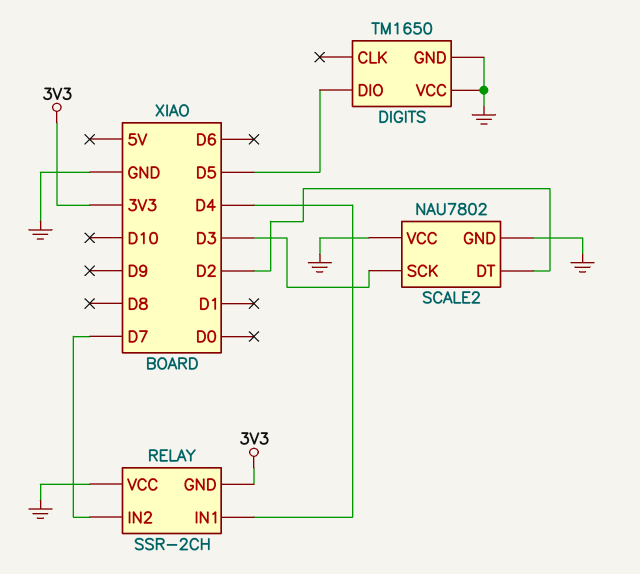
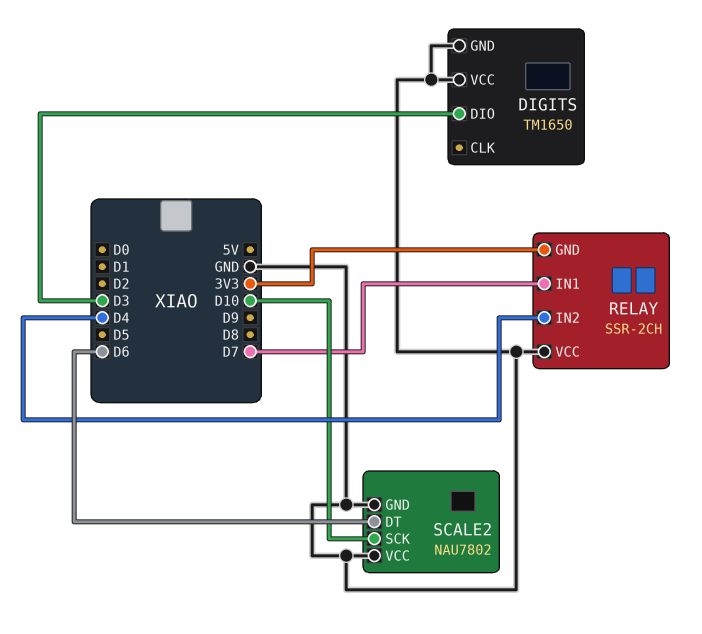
DIGITS pin DIO: D5 -> D3
RELAY pin IN1: D4 -> D7
RELAY pin IN2: D7 -> D4
SCALE2 pin DT: D2 -> D6
SCALE2 pin SCK: D3 -> D10

